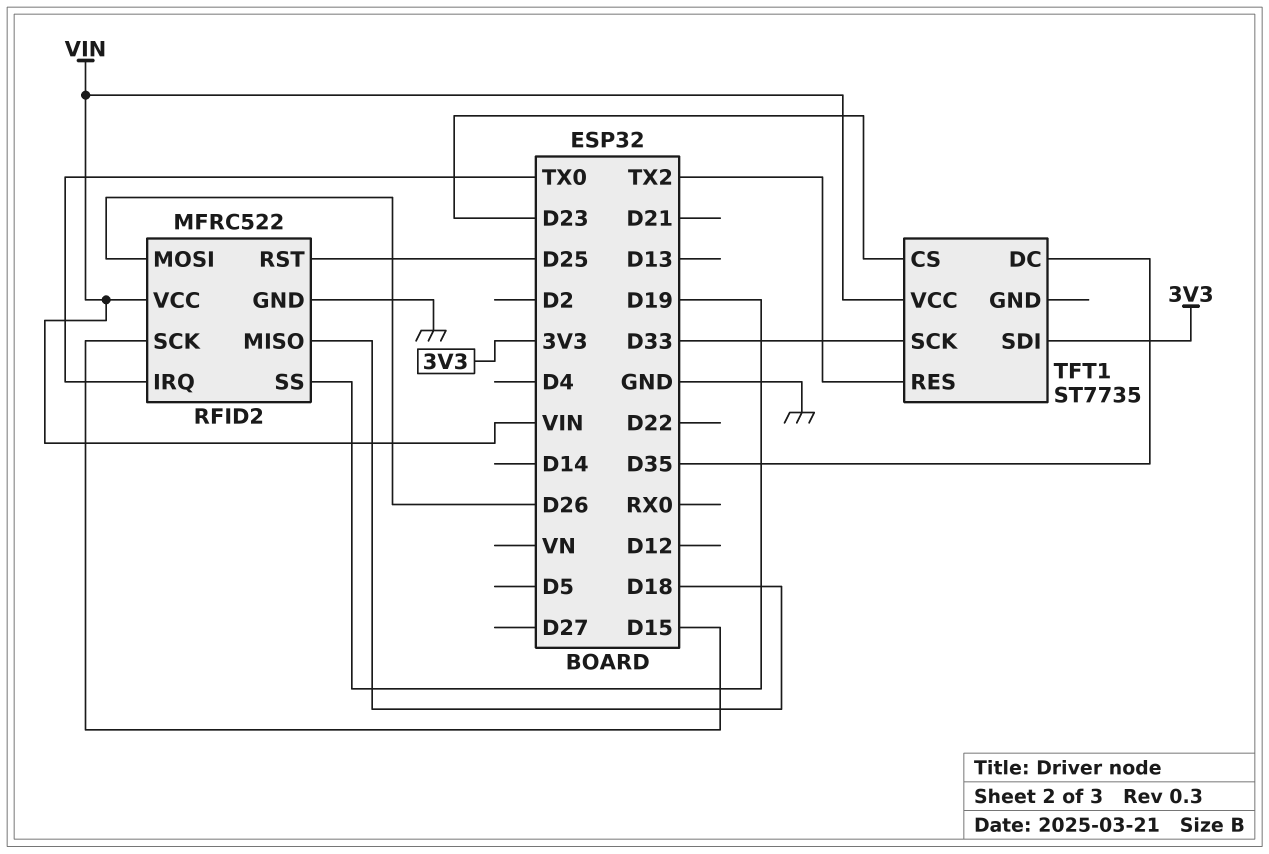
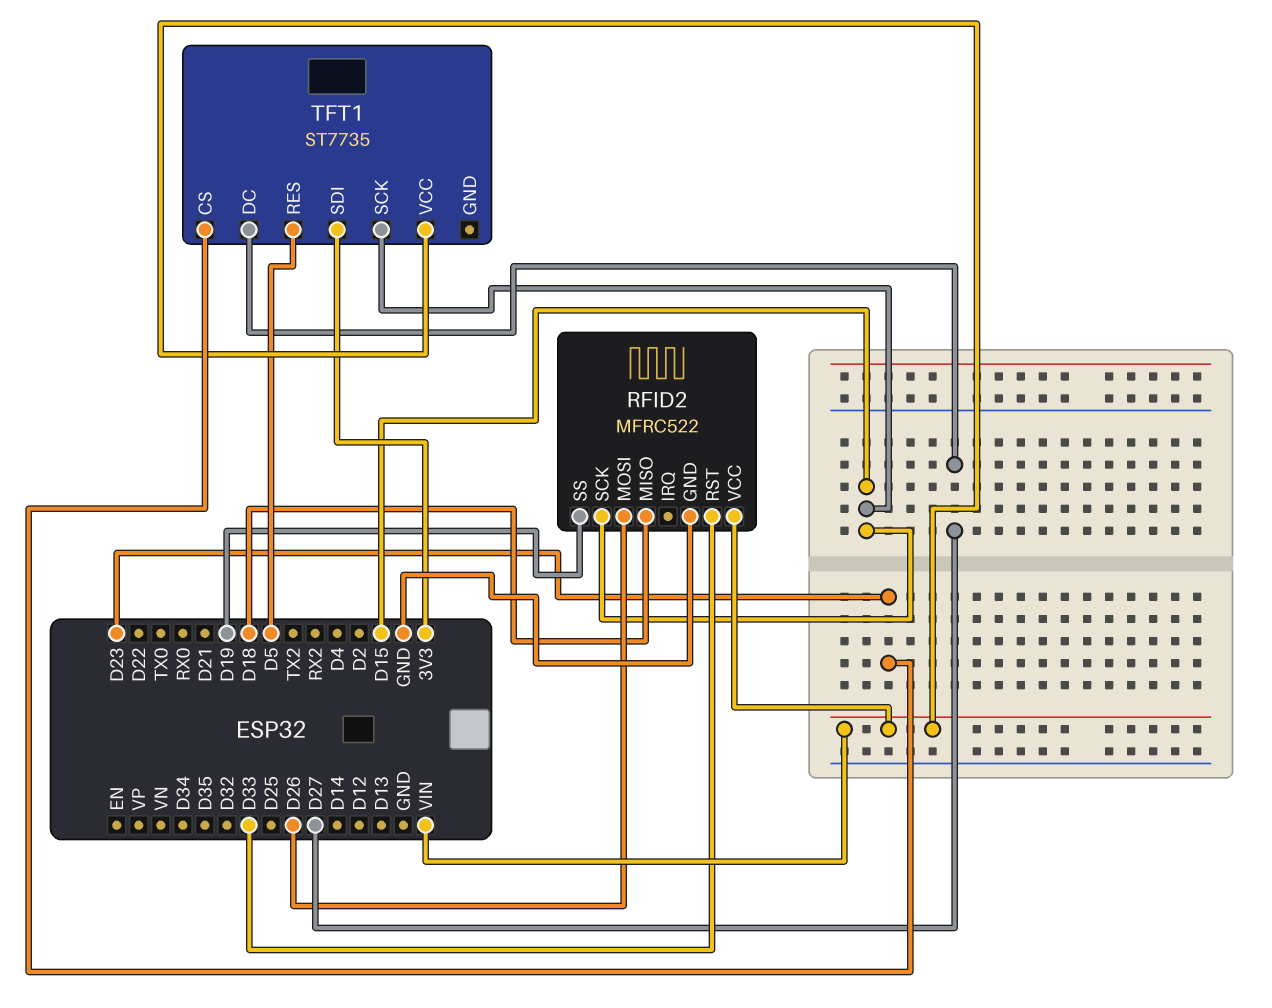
RFID2 pin IRQ: TX0 -> none
RFID2 pin RST: D25 -> D33
TFT1 pin DC: D35 -> D27
TFT1 pin RES: TX2 -> D5
TFT1 pin SCK: D33 -> D15

